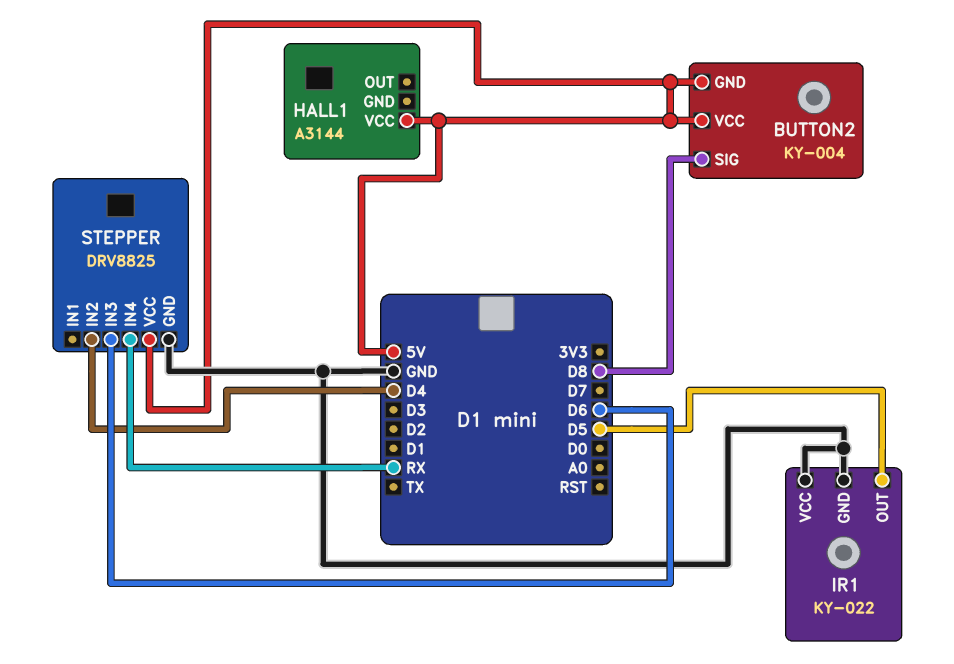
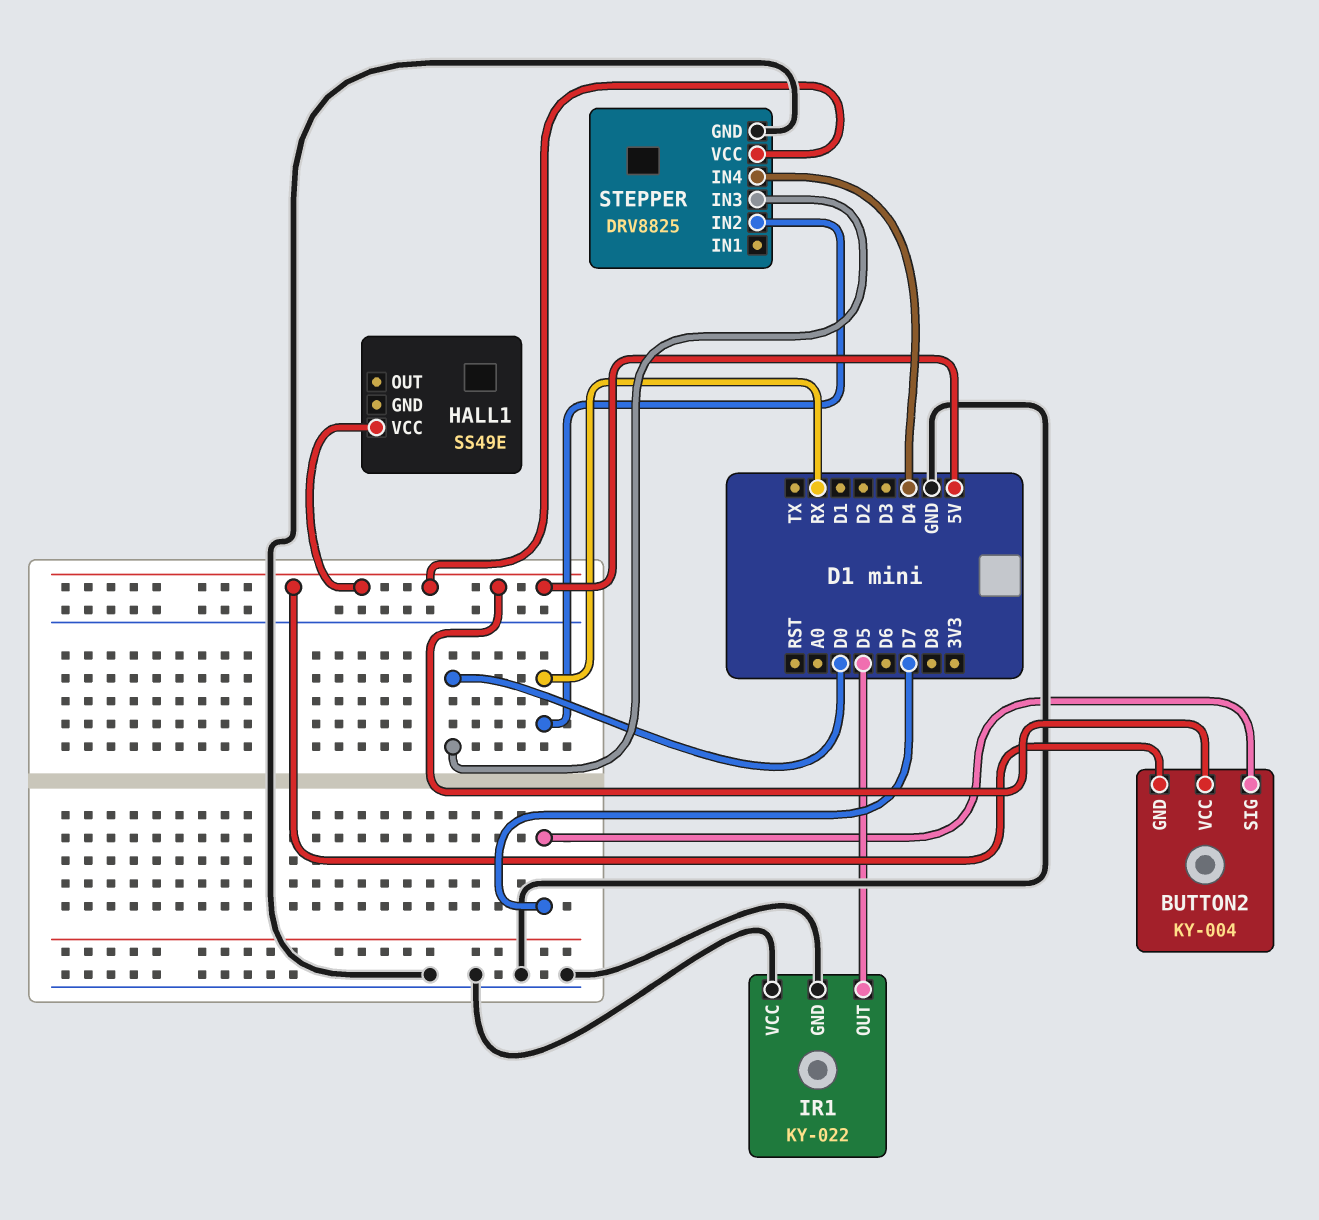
BUTTON2 pin SIG: D8 -> D7
HALL1: A3144 -> SS49E
STEPPER pin IN2: D4 -> RX
STEPPER pin IN3: D6 -> D0
STEPPER pin IN4: RX -> D4

